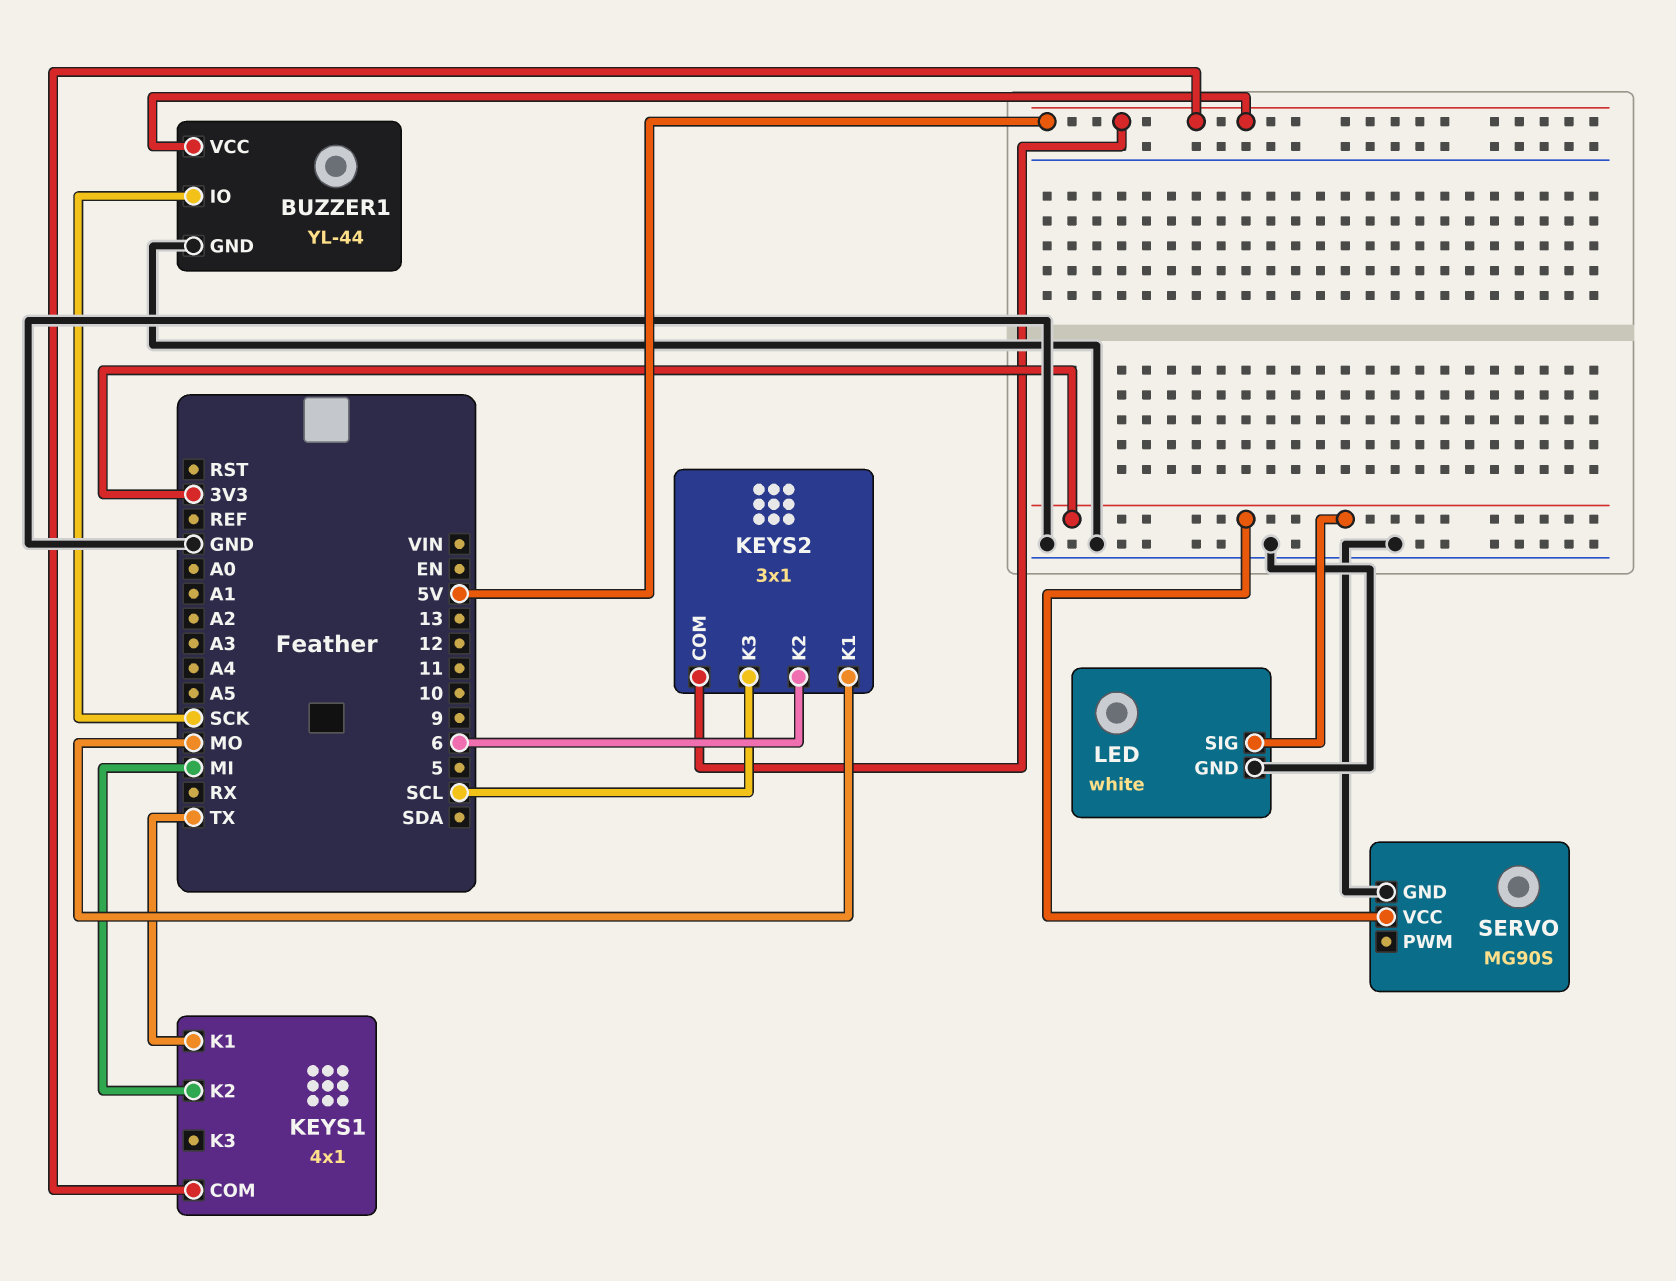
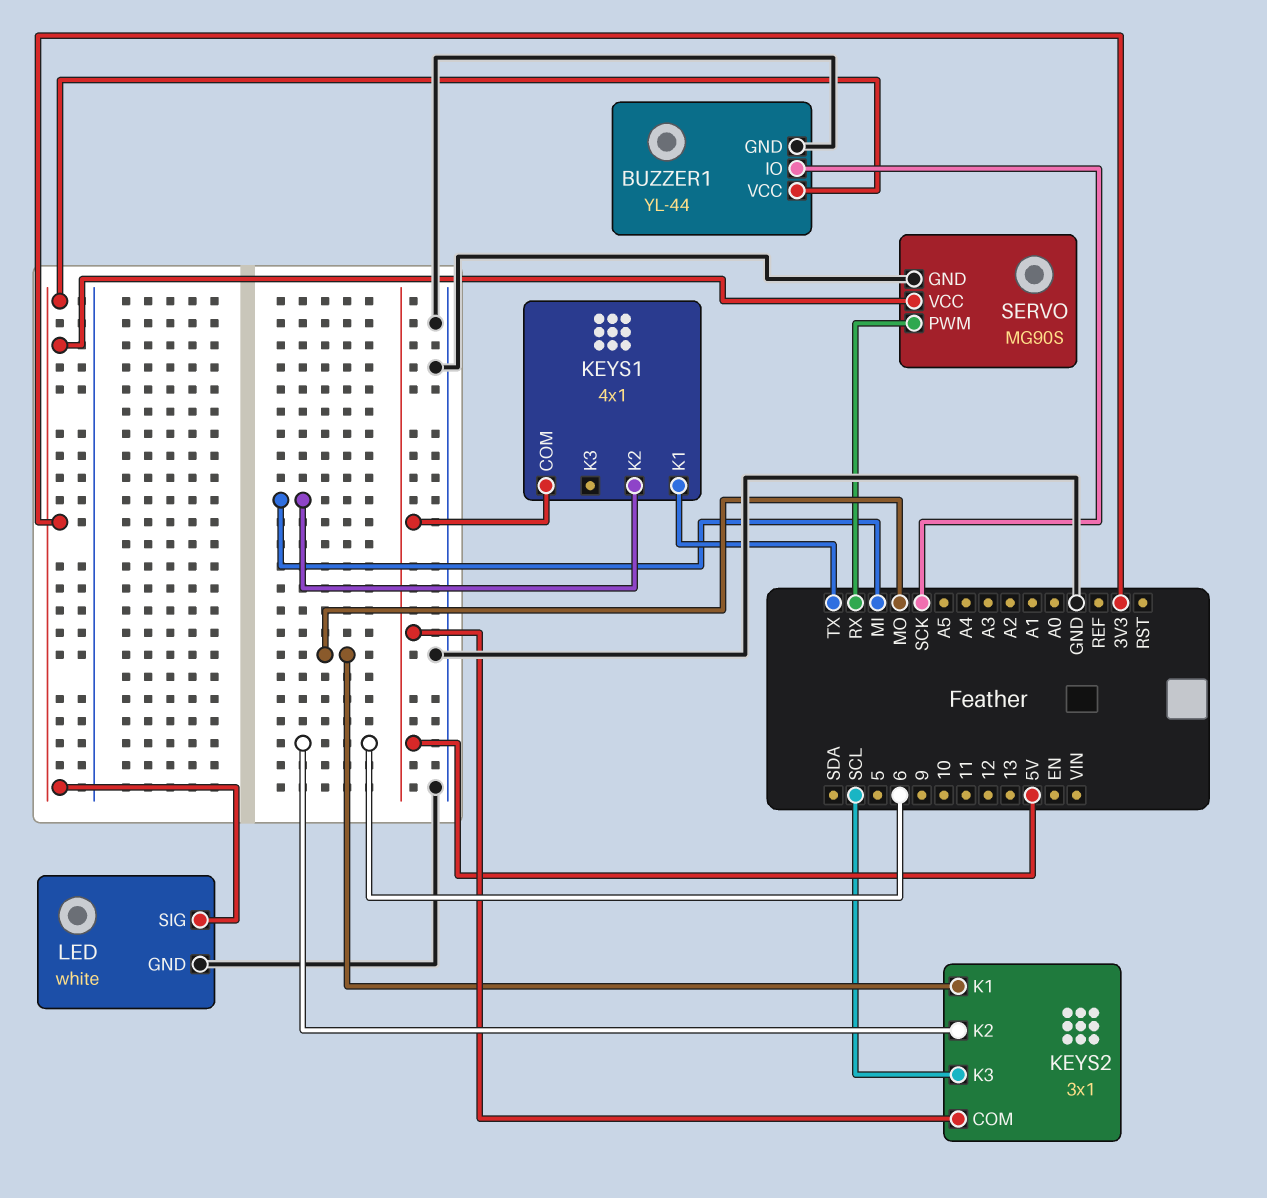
BUZZER1 pin VCC: 5V -> 3V3
SERVO pin PWM: none -> RX

